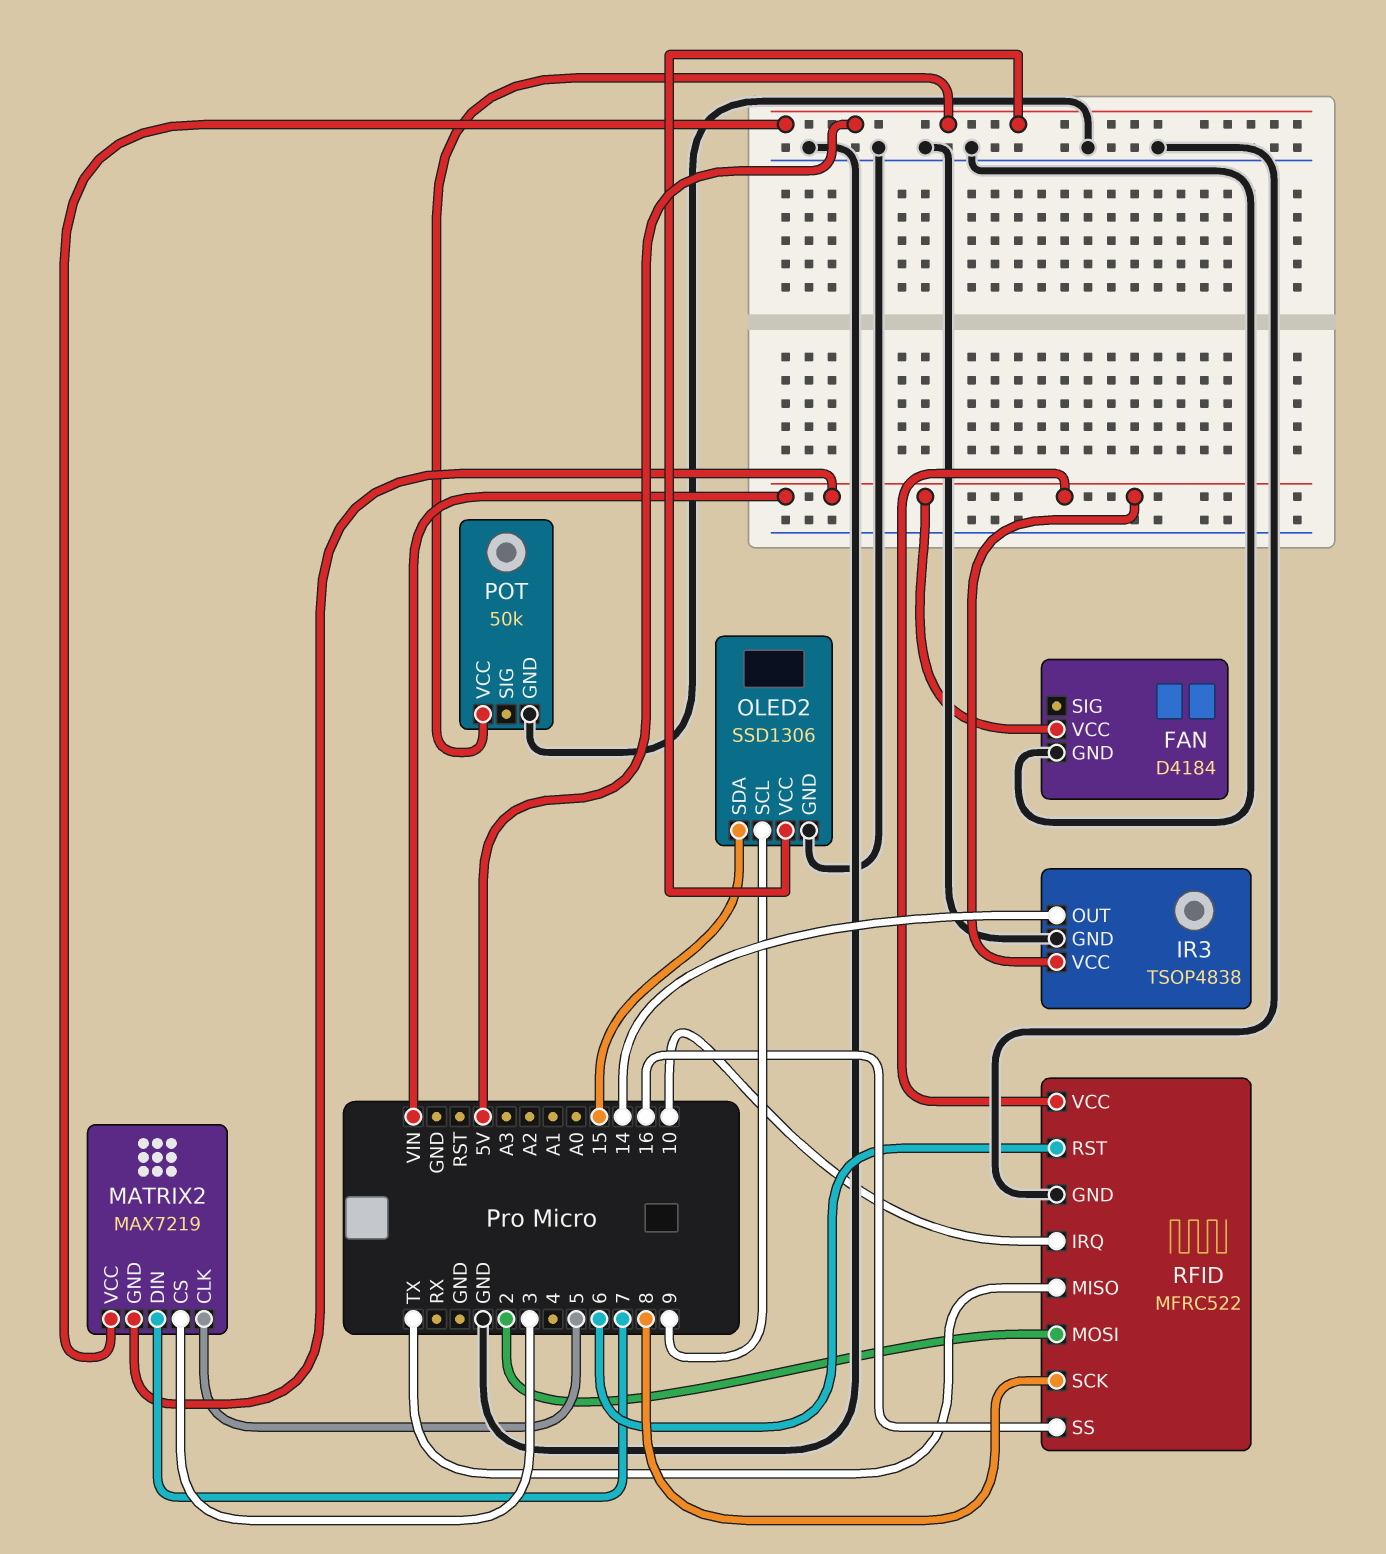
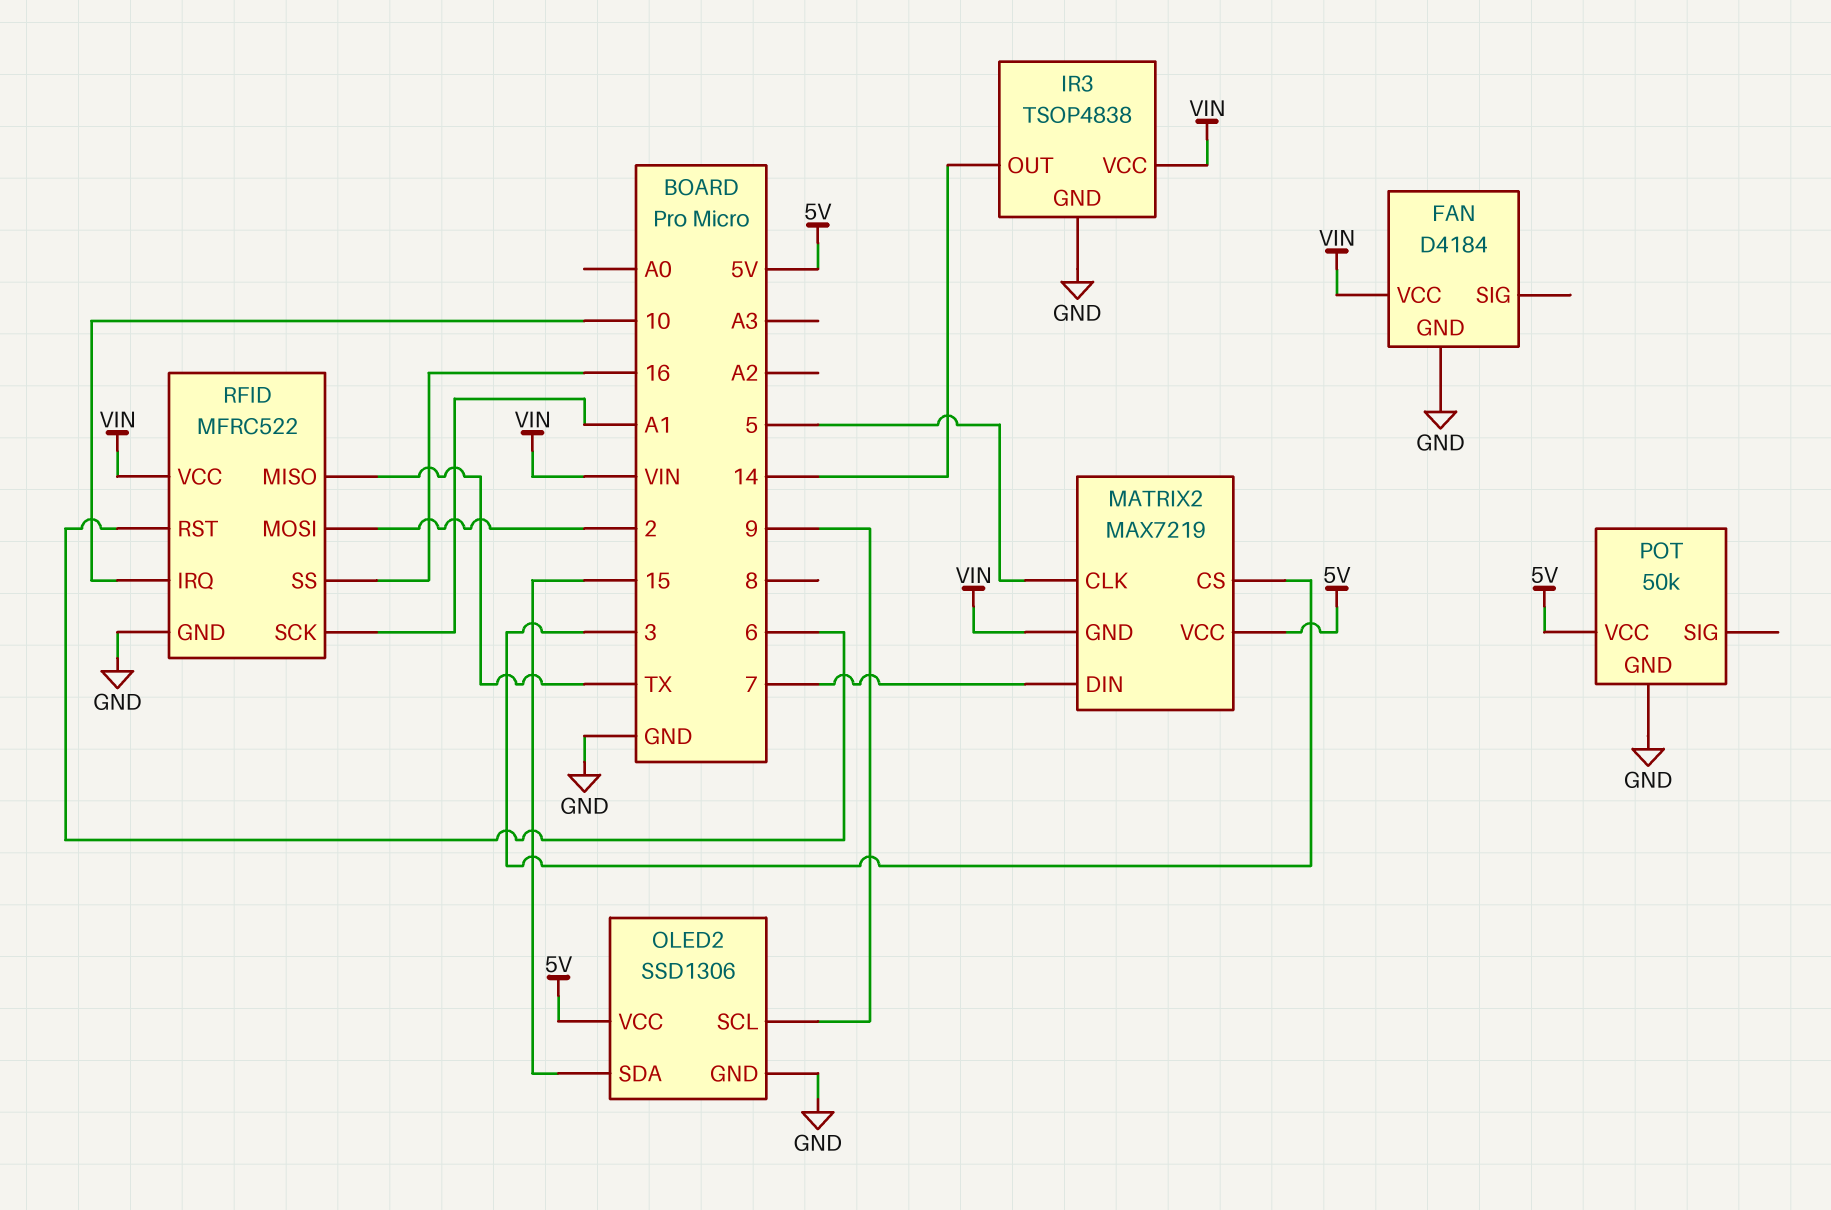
RFID pin SCK: 8 -> A1

